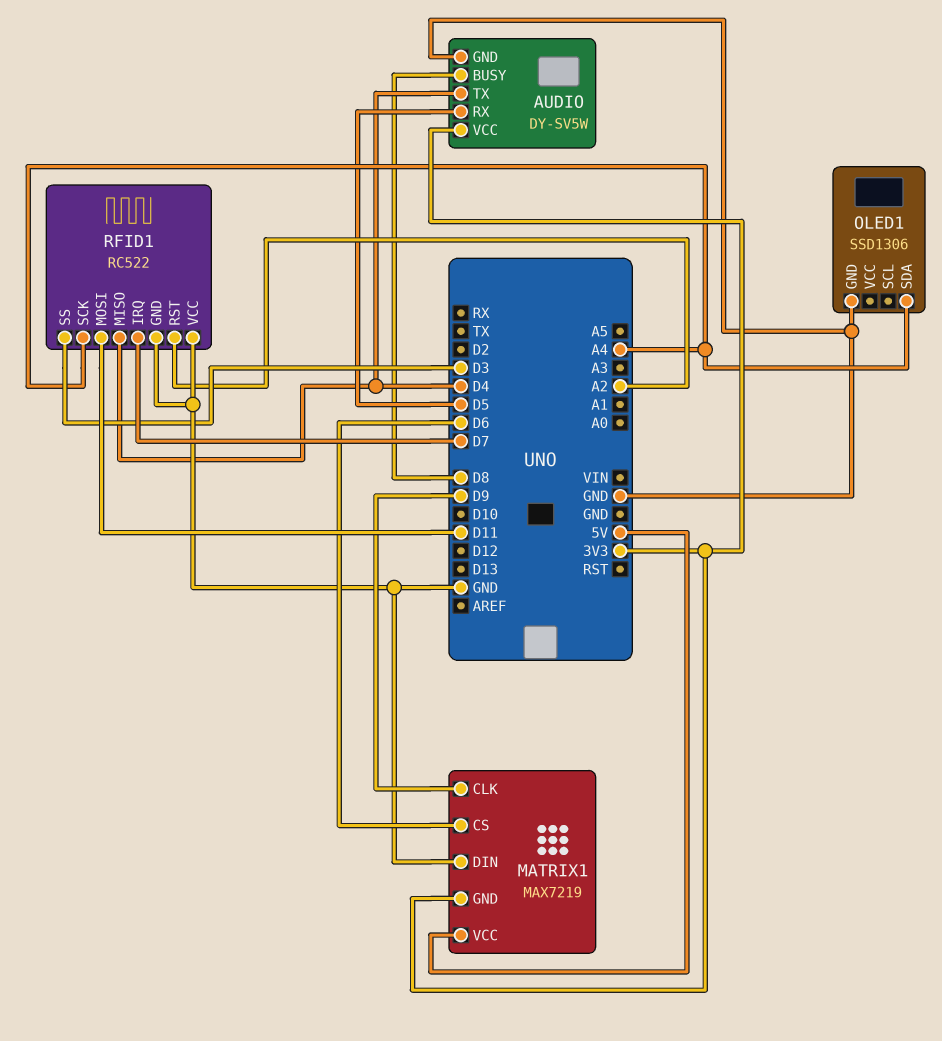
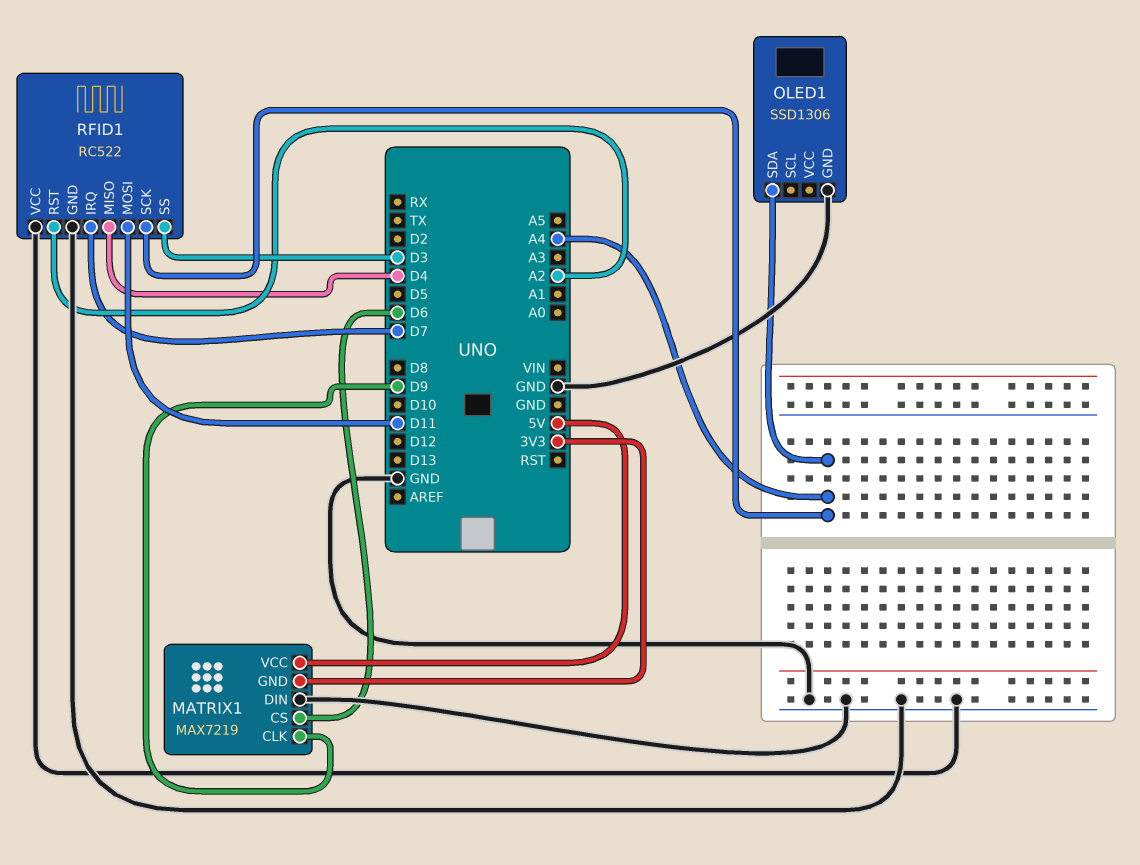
AUDIO: DY-SV5W -> none
AUDIO pin BUSY: D8 -> none
AUDIO pin GND: GND -> none
AUDIO pin RX: D5 -> none
AUDIO pin TX: D4 -> none
AUDIO pin VCC: 3V3 -> none

